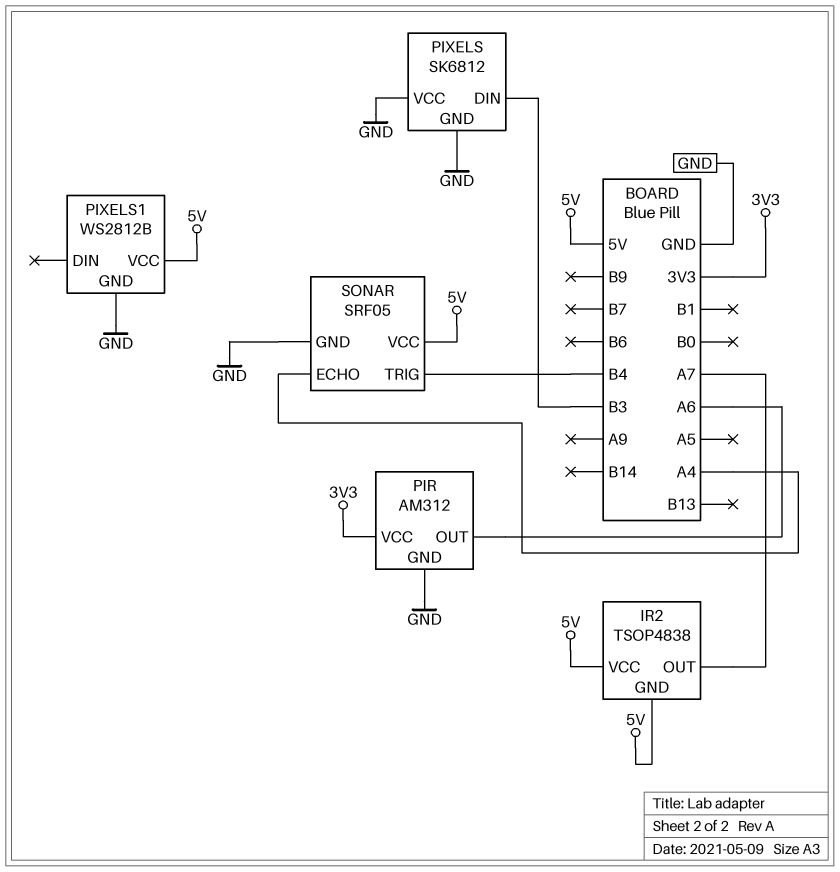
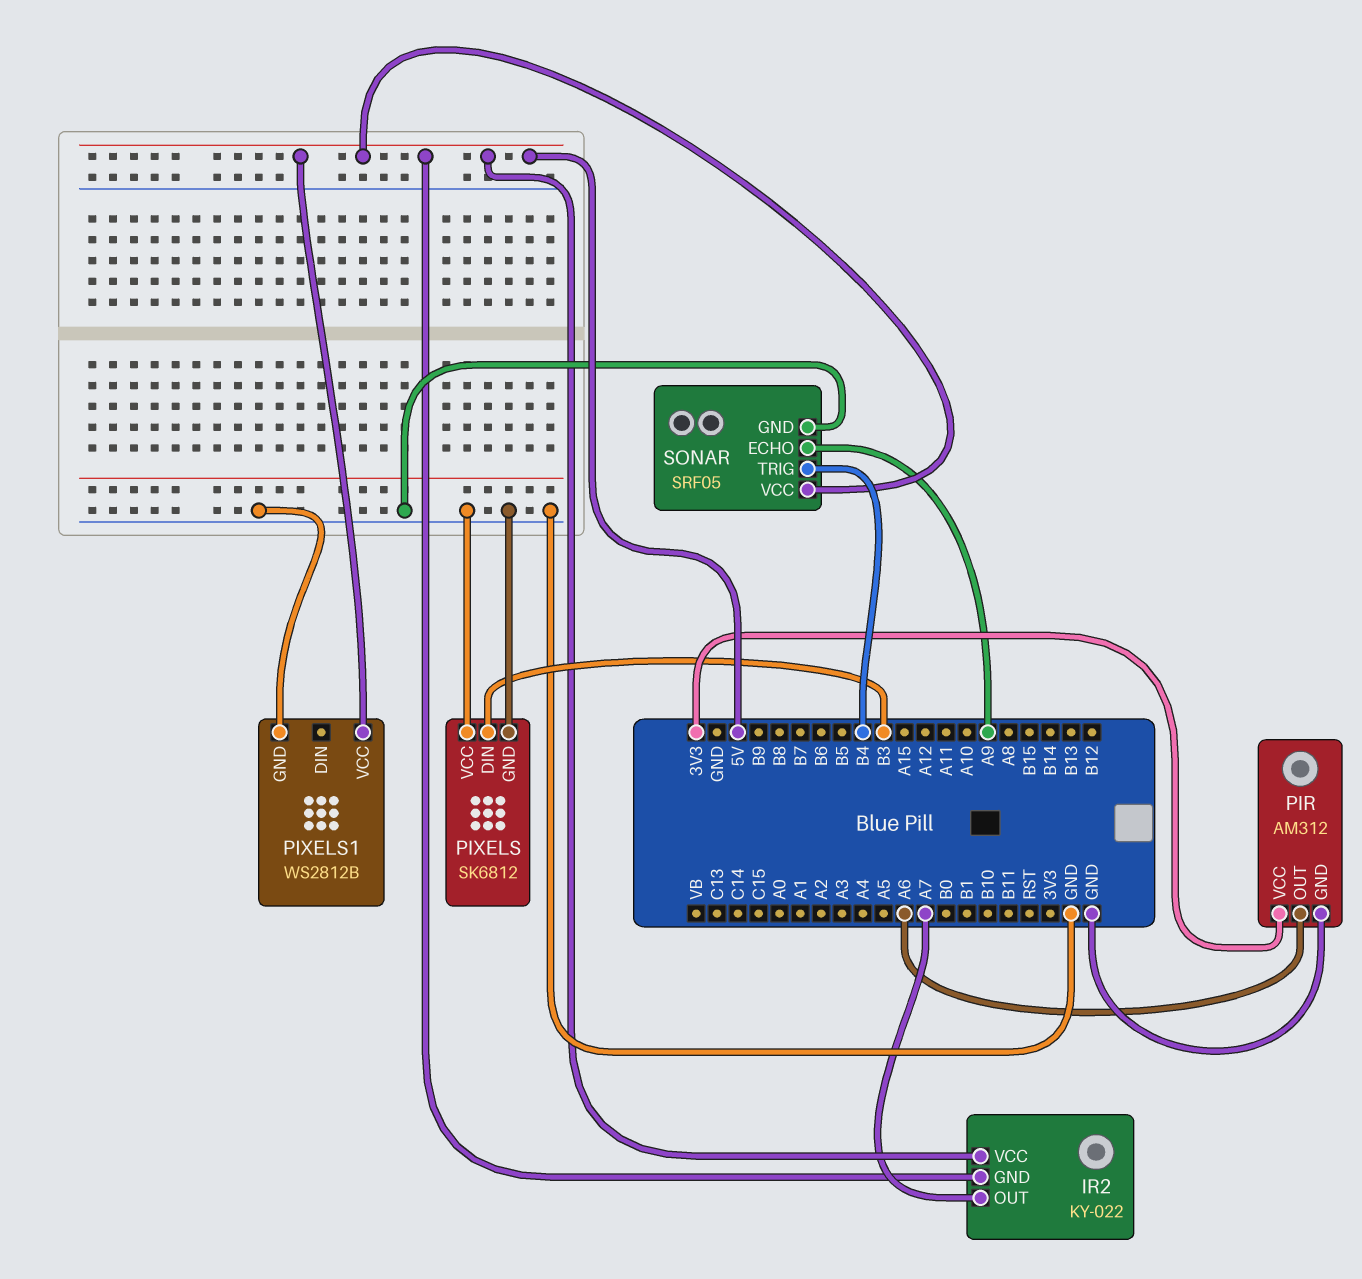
IR2: TSOP4838 -> KY-022
SONAR pin ECHO: A4 -> A9

